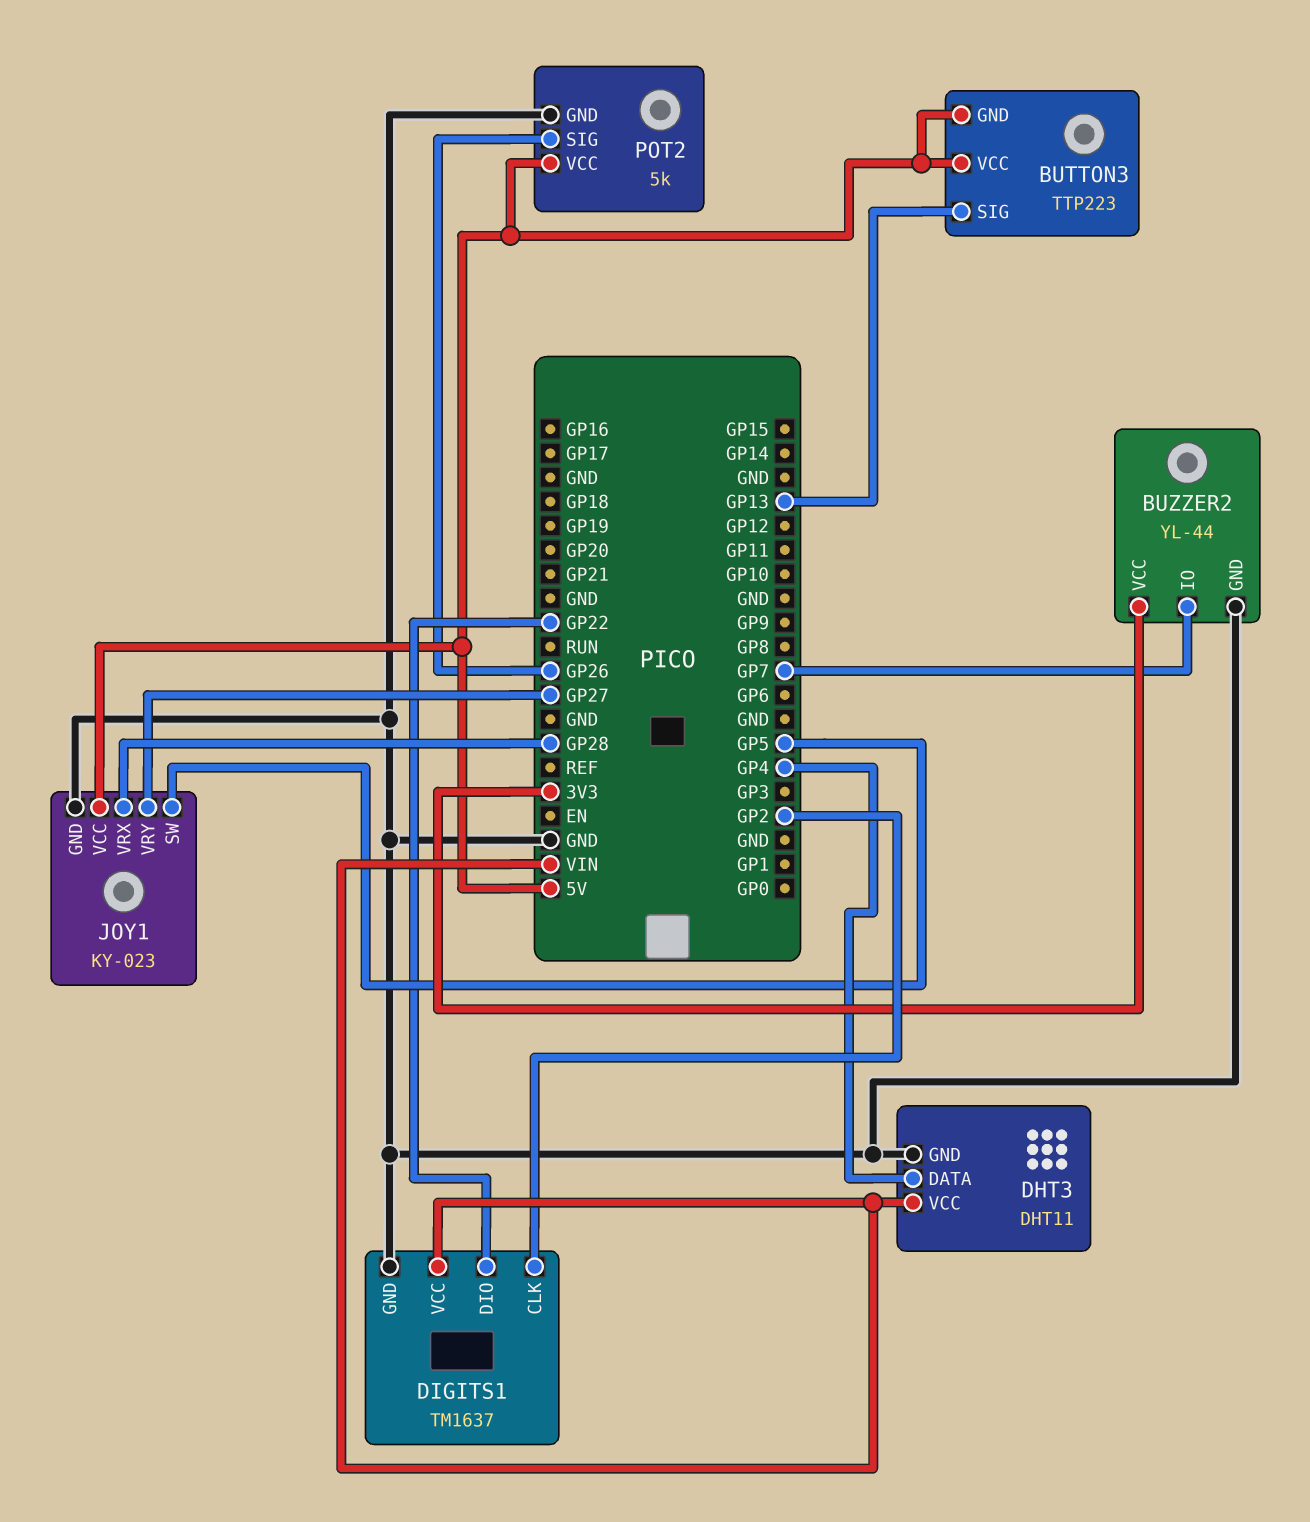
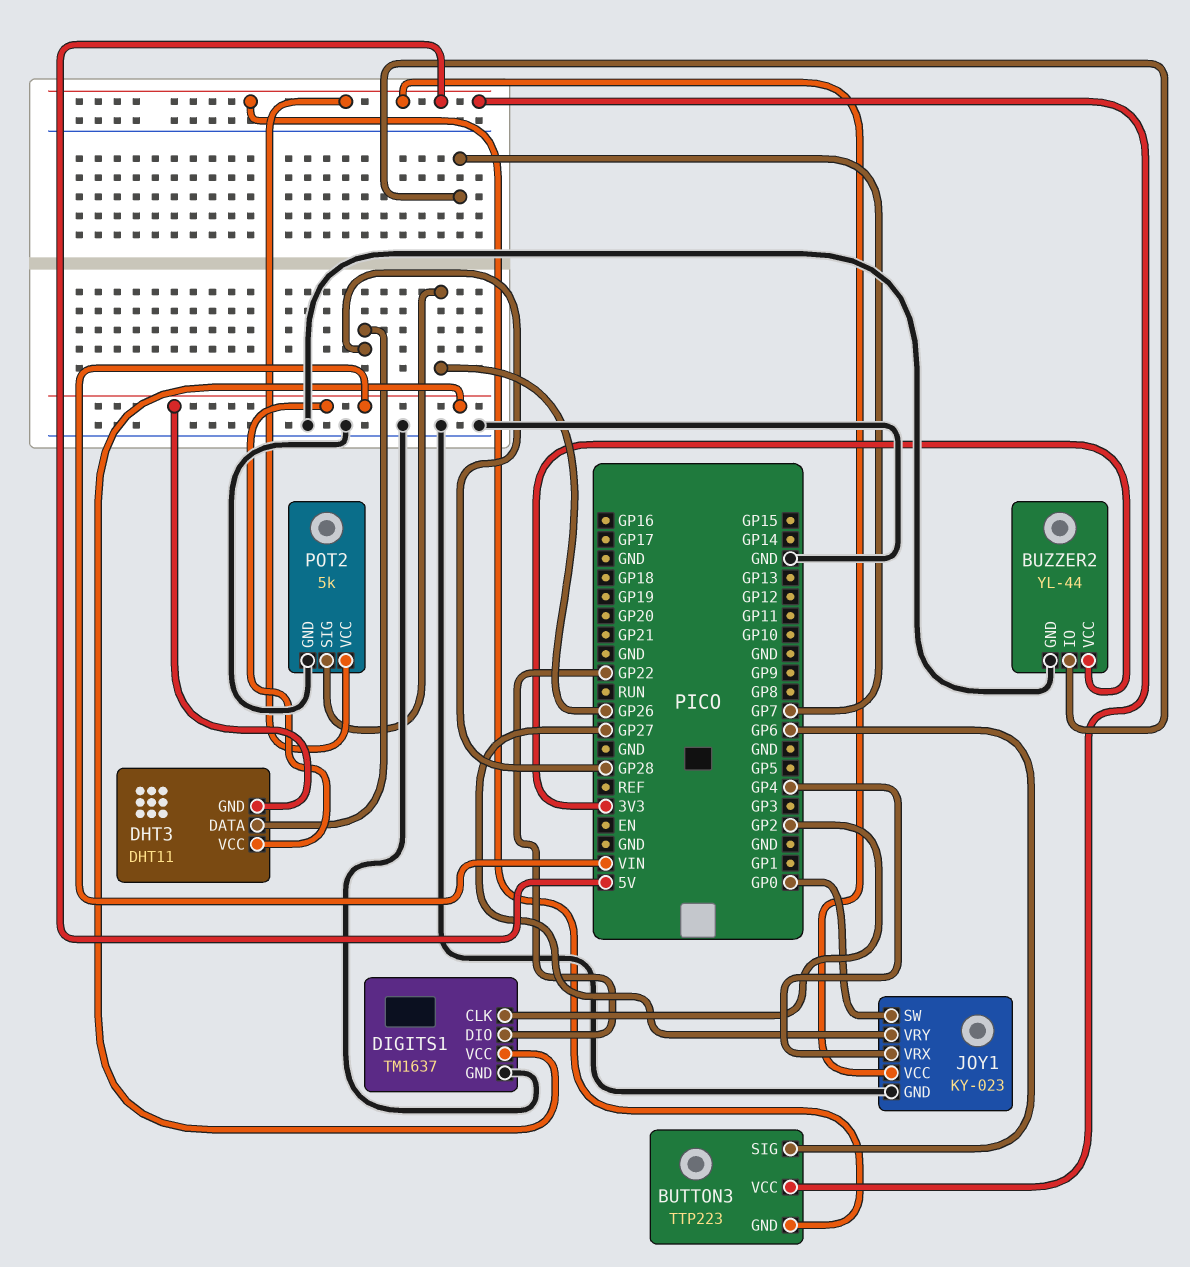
BUTTON3 pin SIG: GP13 -> GP6
DHT3 pin DATA: GP4 -> GP28
DHT3 pin GND: GND -> VIN
JOY1 pin SW: GP5 -> GP0
JOY1 pin VRX: GP28 -> GP4

